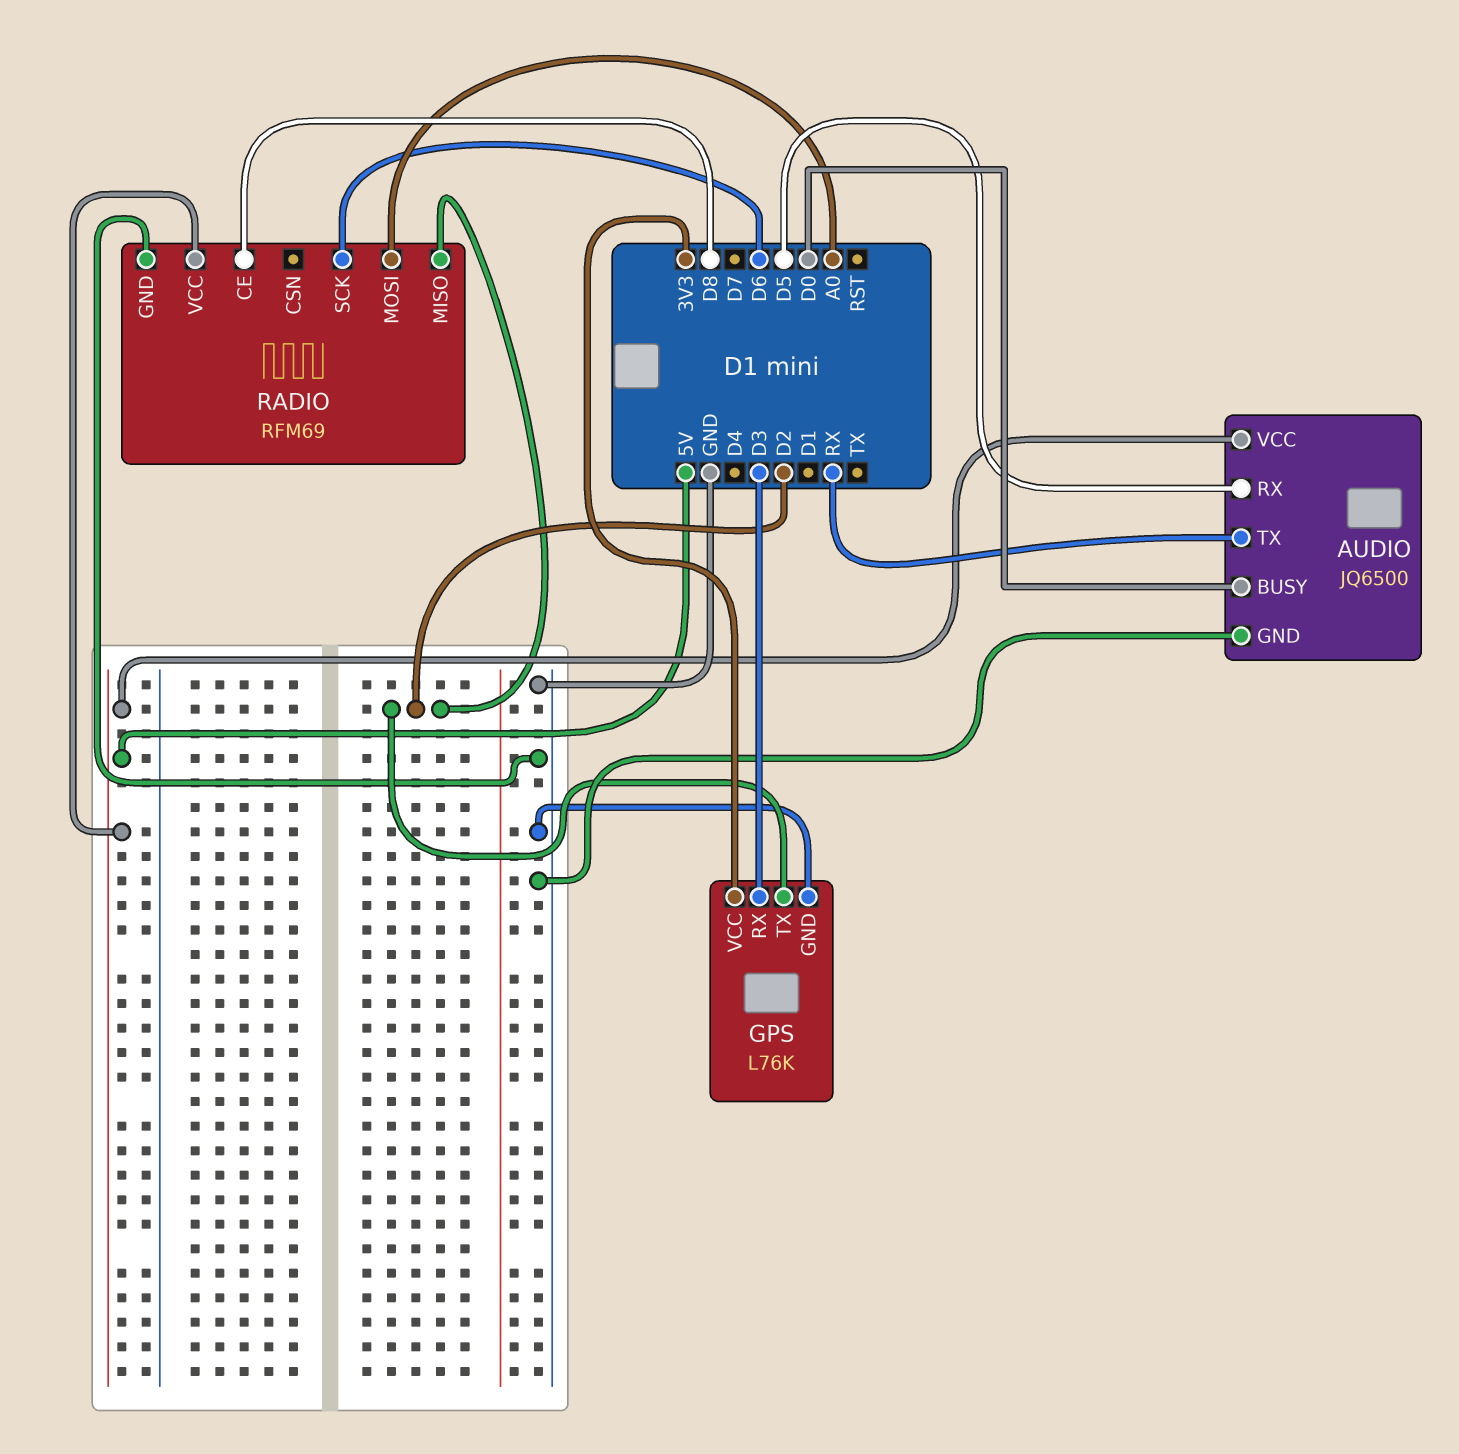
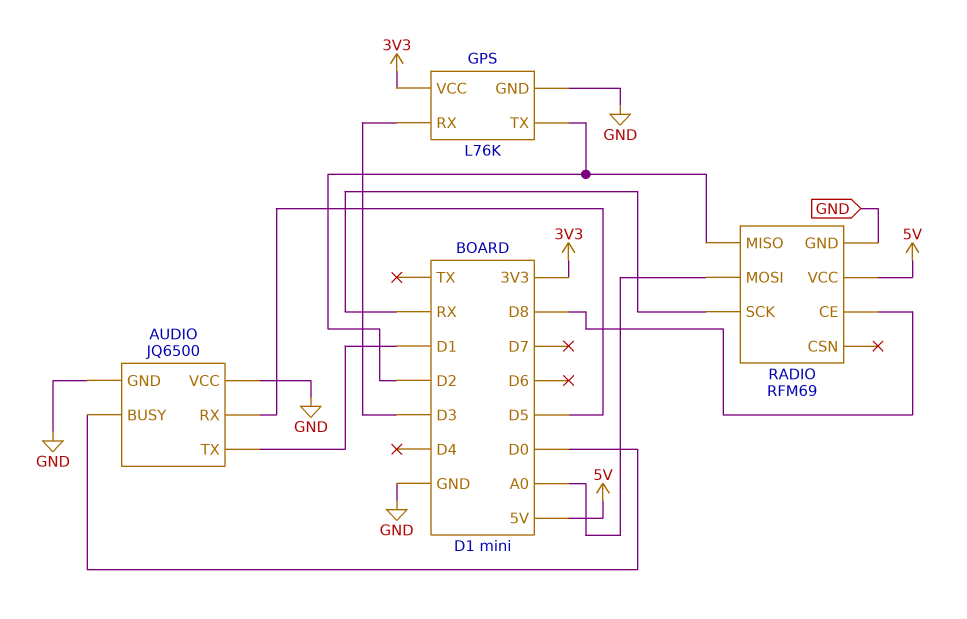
AUDIO pin TX: RX -> D1
AUDIO pin VCC: 5V -> GND
RADIO pin SCK: D6 -> RX

